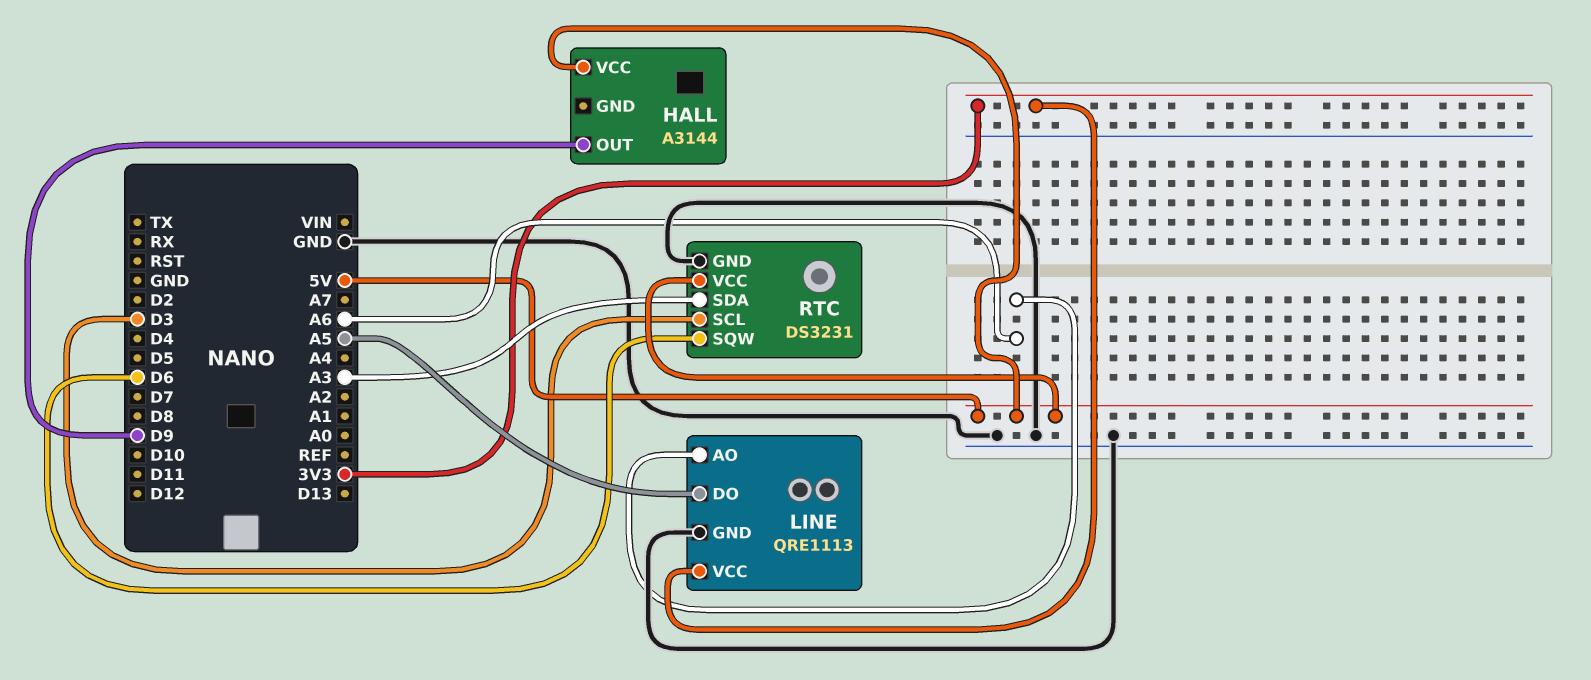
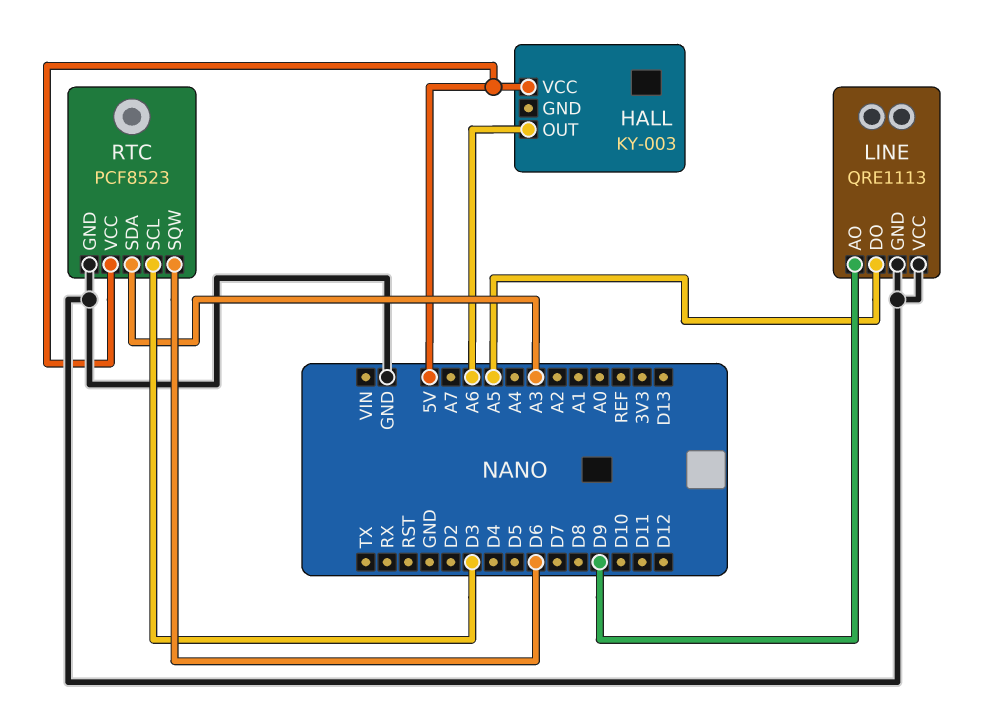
HALL: A3144 -> KY-003
HALL pin OUT: D9 -> A6
LINE pin AO: A6 -> D9
LINE pin VCC: 3V3 -> GND
RTC: DS3231 -> PCF8523

